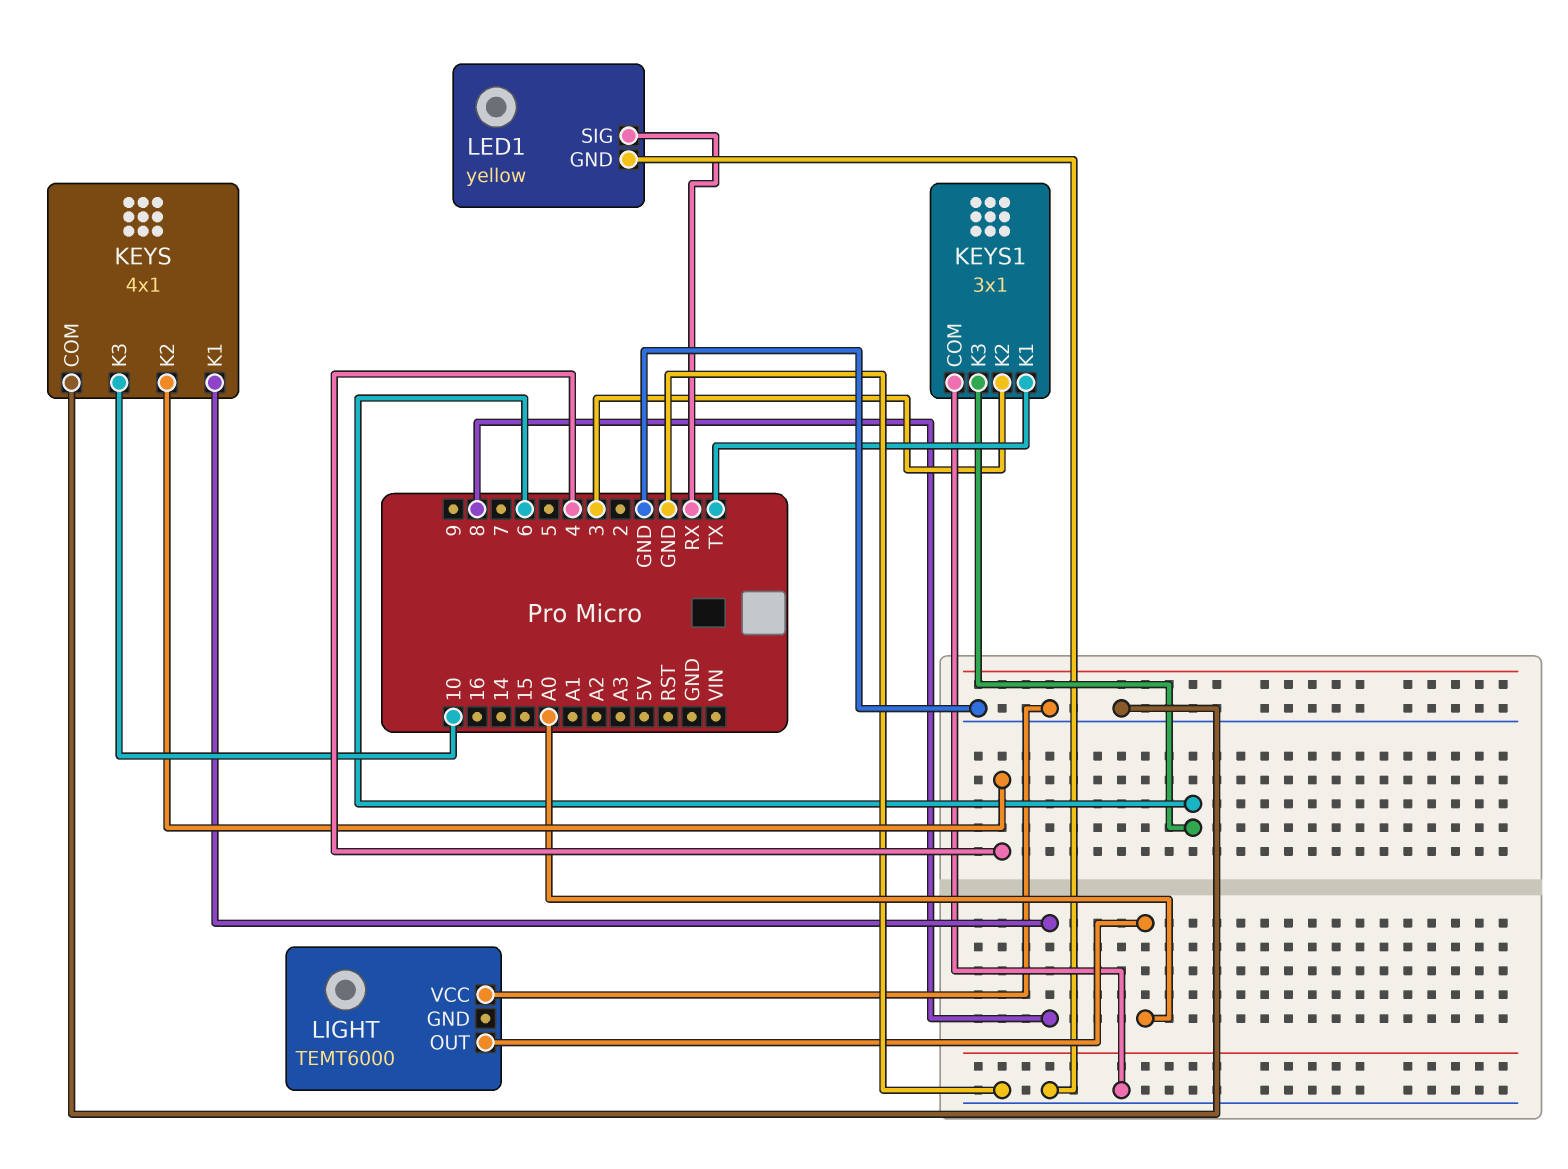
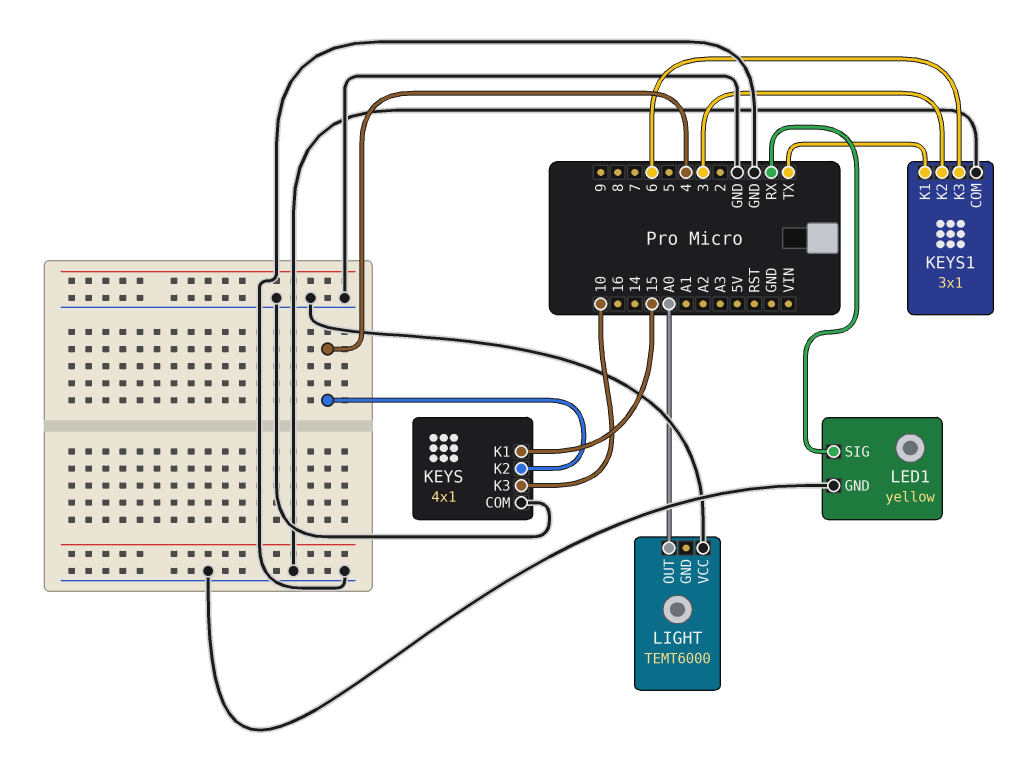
KEYS pin K1: 8 -> 15

